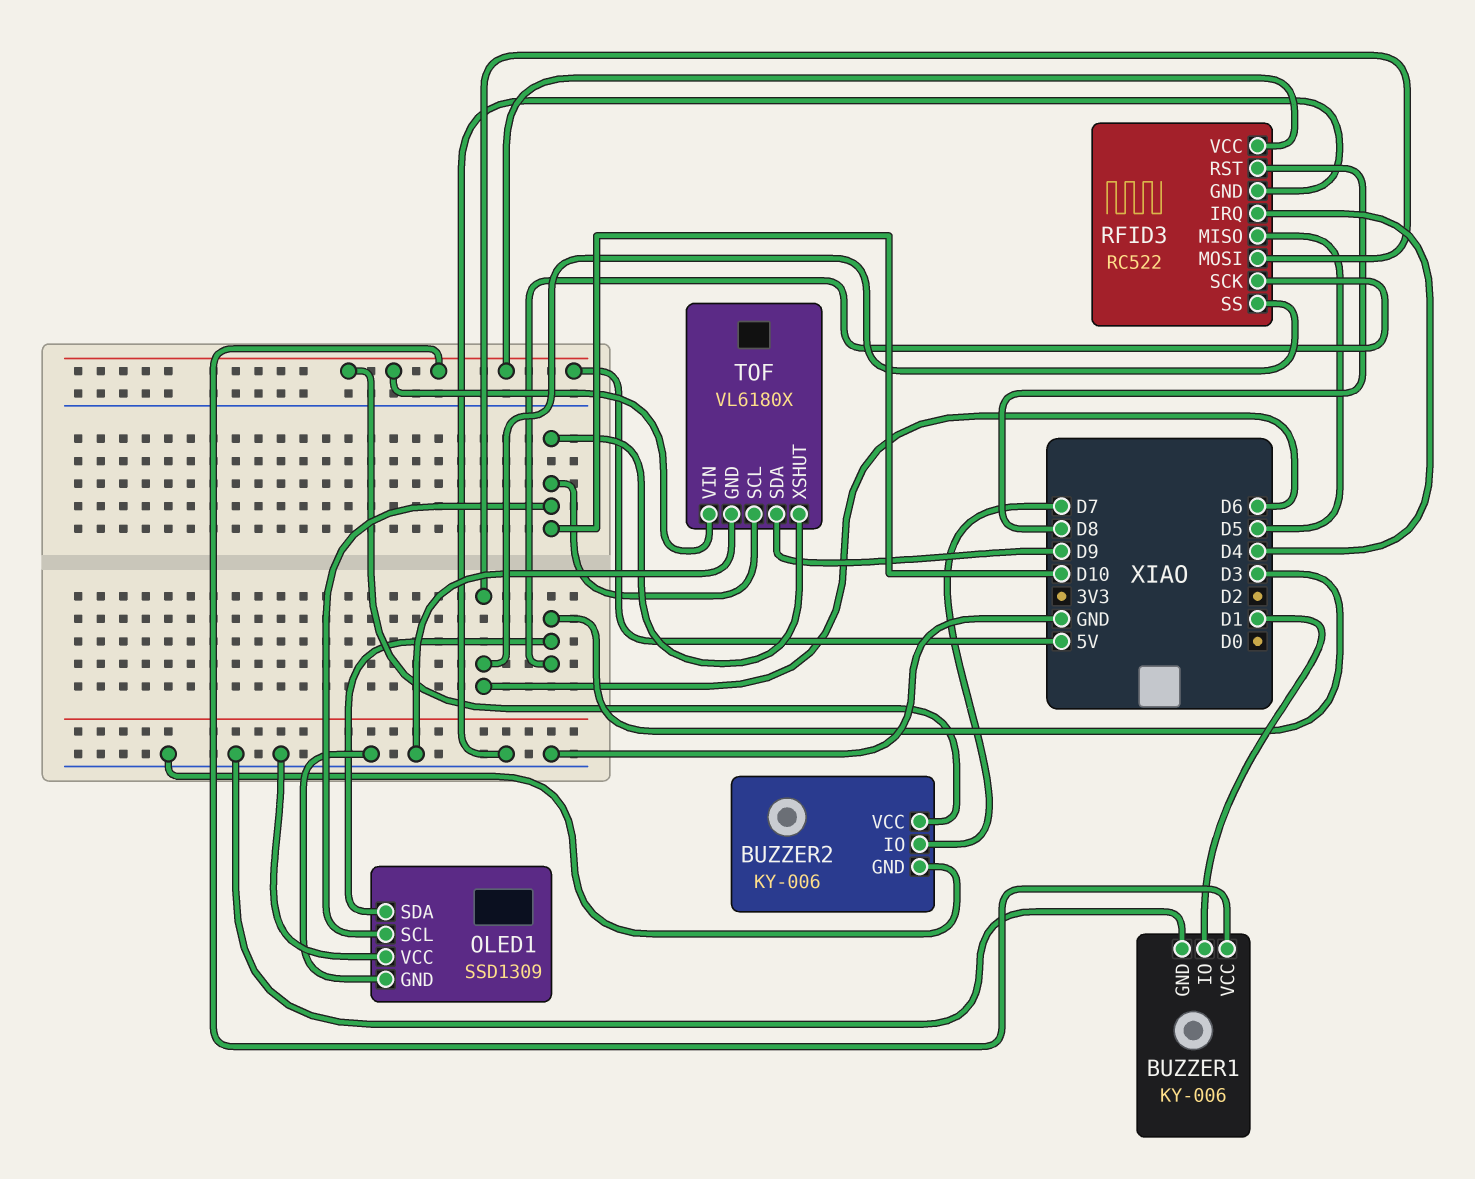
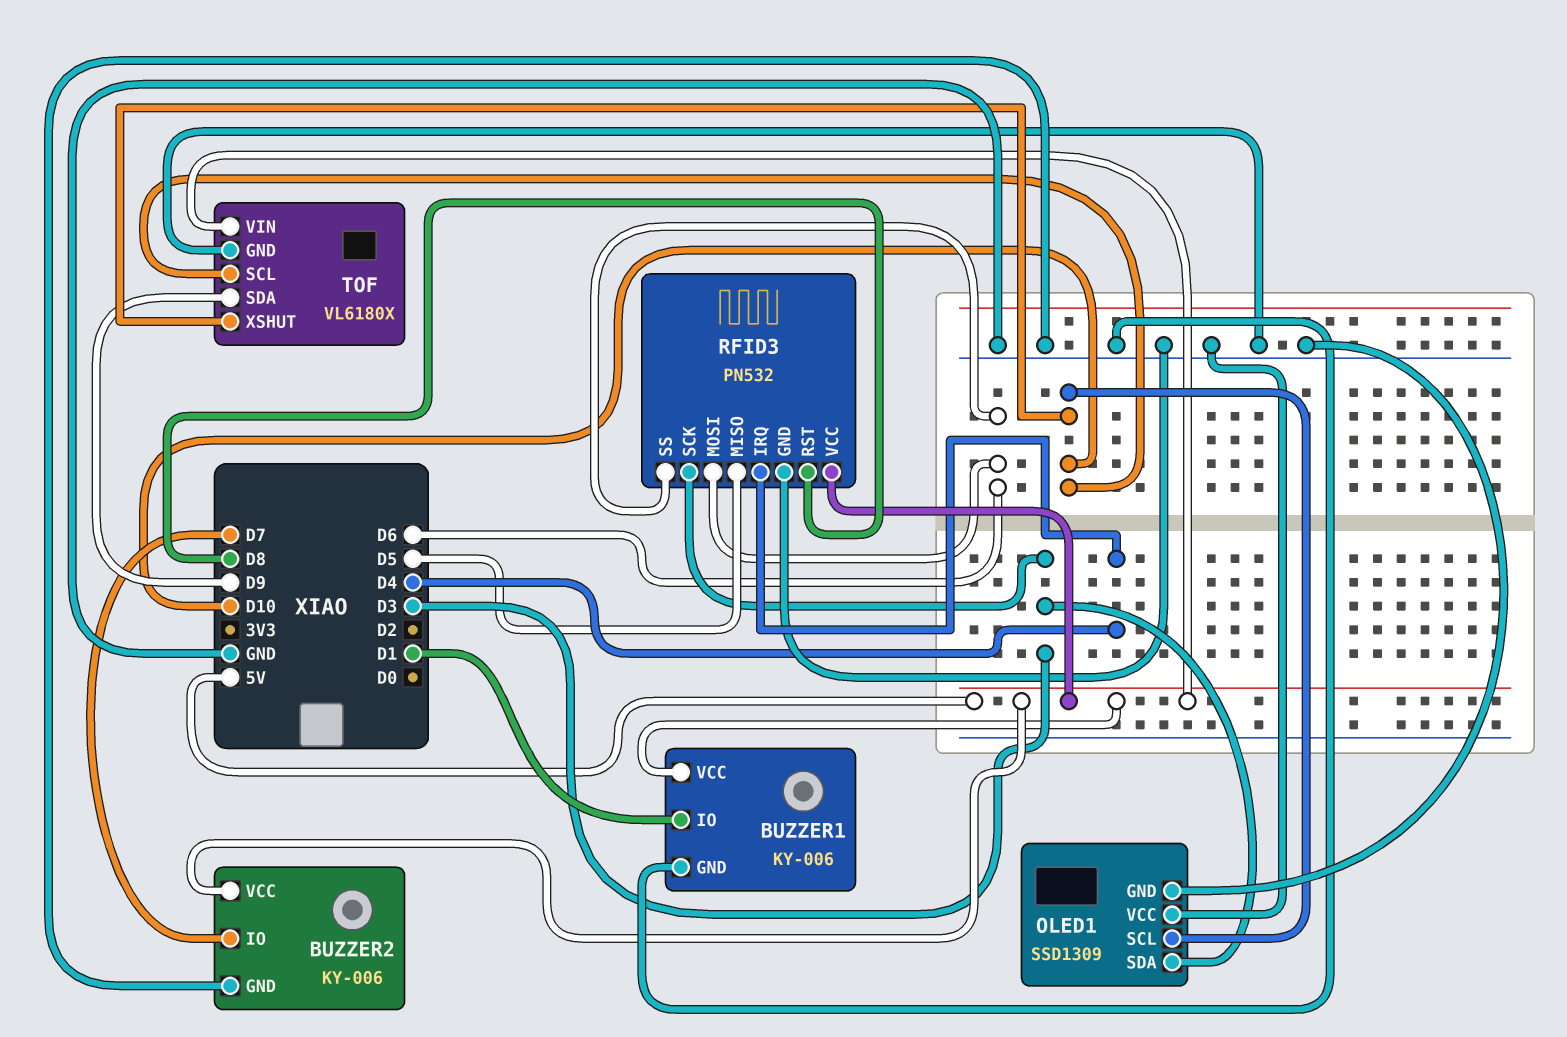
RFID3: RC522 -> PN532

